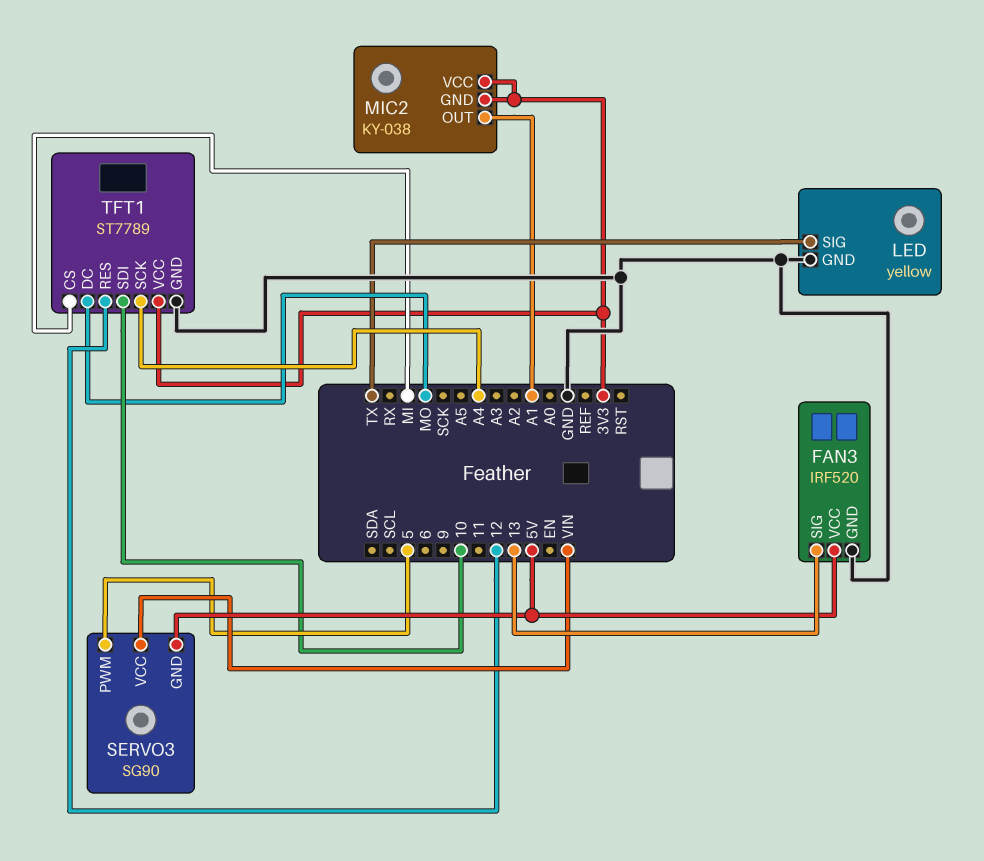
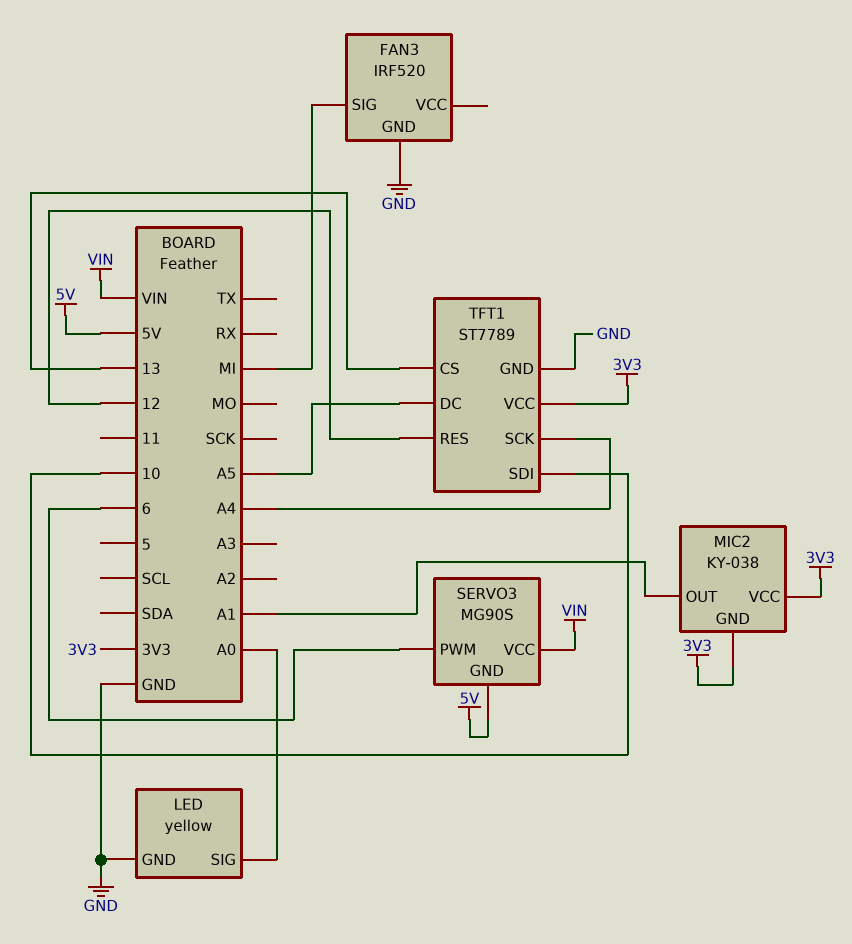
FAN3 pin SIG: 13 -> MI
FAN3 pin VCC: 5V -> none
LED pin SIG: TX -> A0
SERVO3: SG90 -> MG90S
SERVO3 pin PWM: 5 -> 6
TFT1 pin CS: MI -> 13
TFT1 pin DC: MO -> A5

